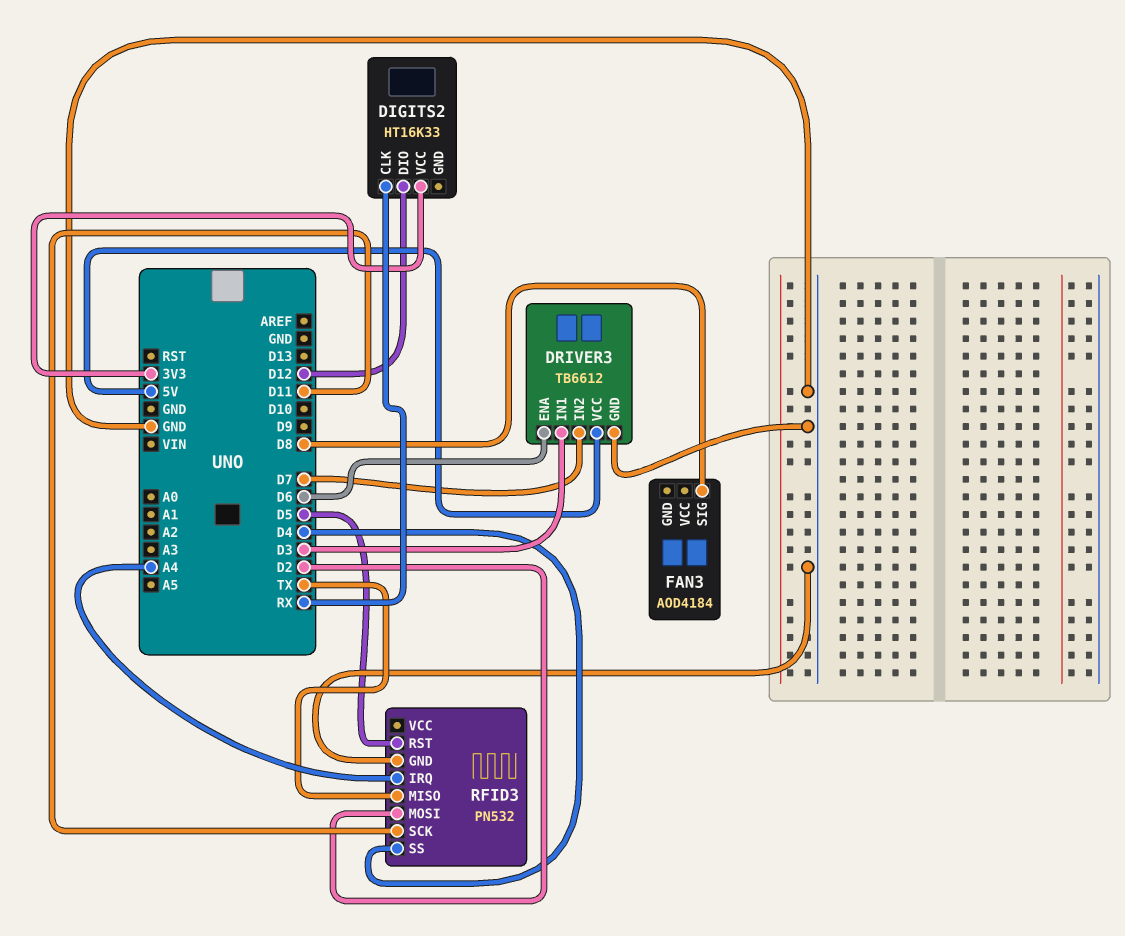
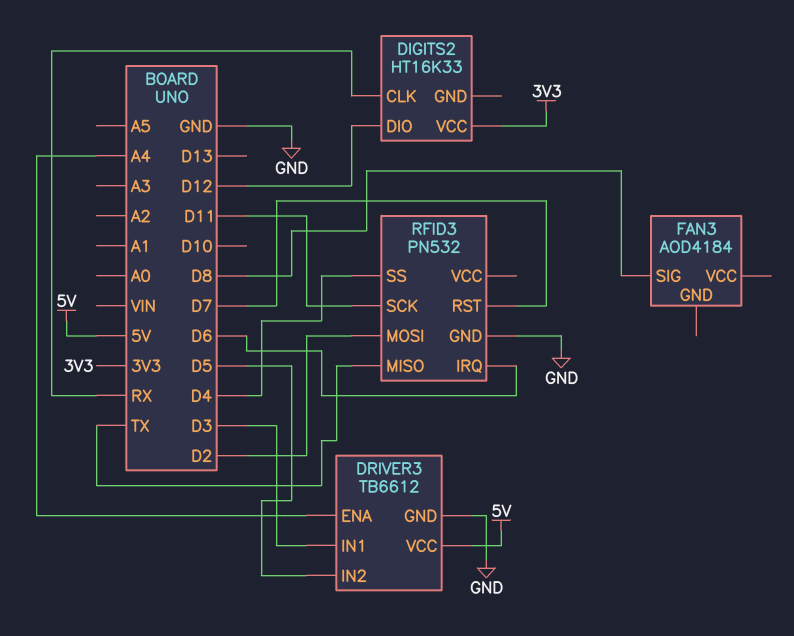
DRIVER3 pin ENA: D6 -> A4
DRIVER3 pin IN2: D7 -> D5
RFID3 pin IRQ: A4 -> D6
RFID3 pin RST: D5 -> D7

